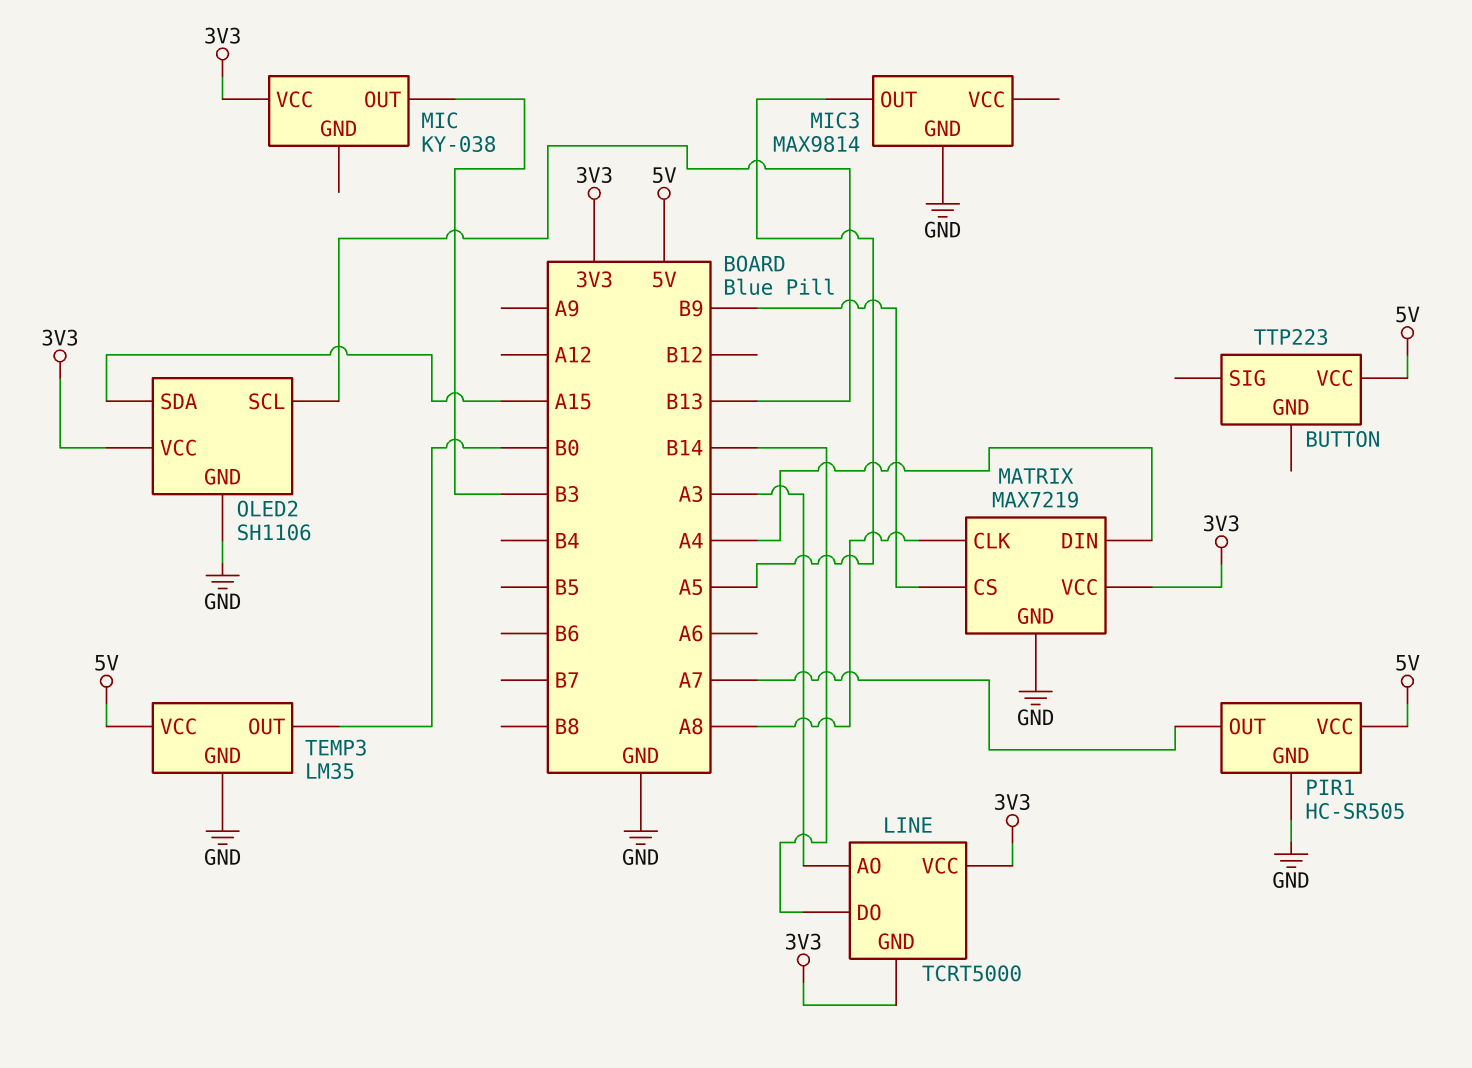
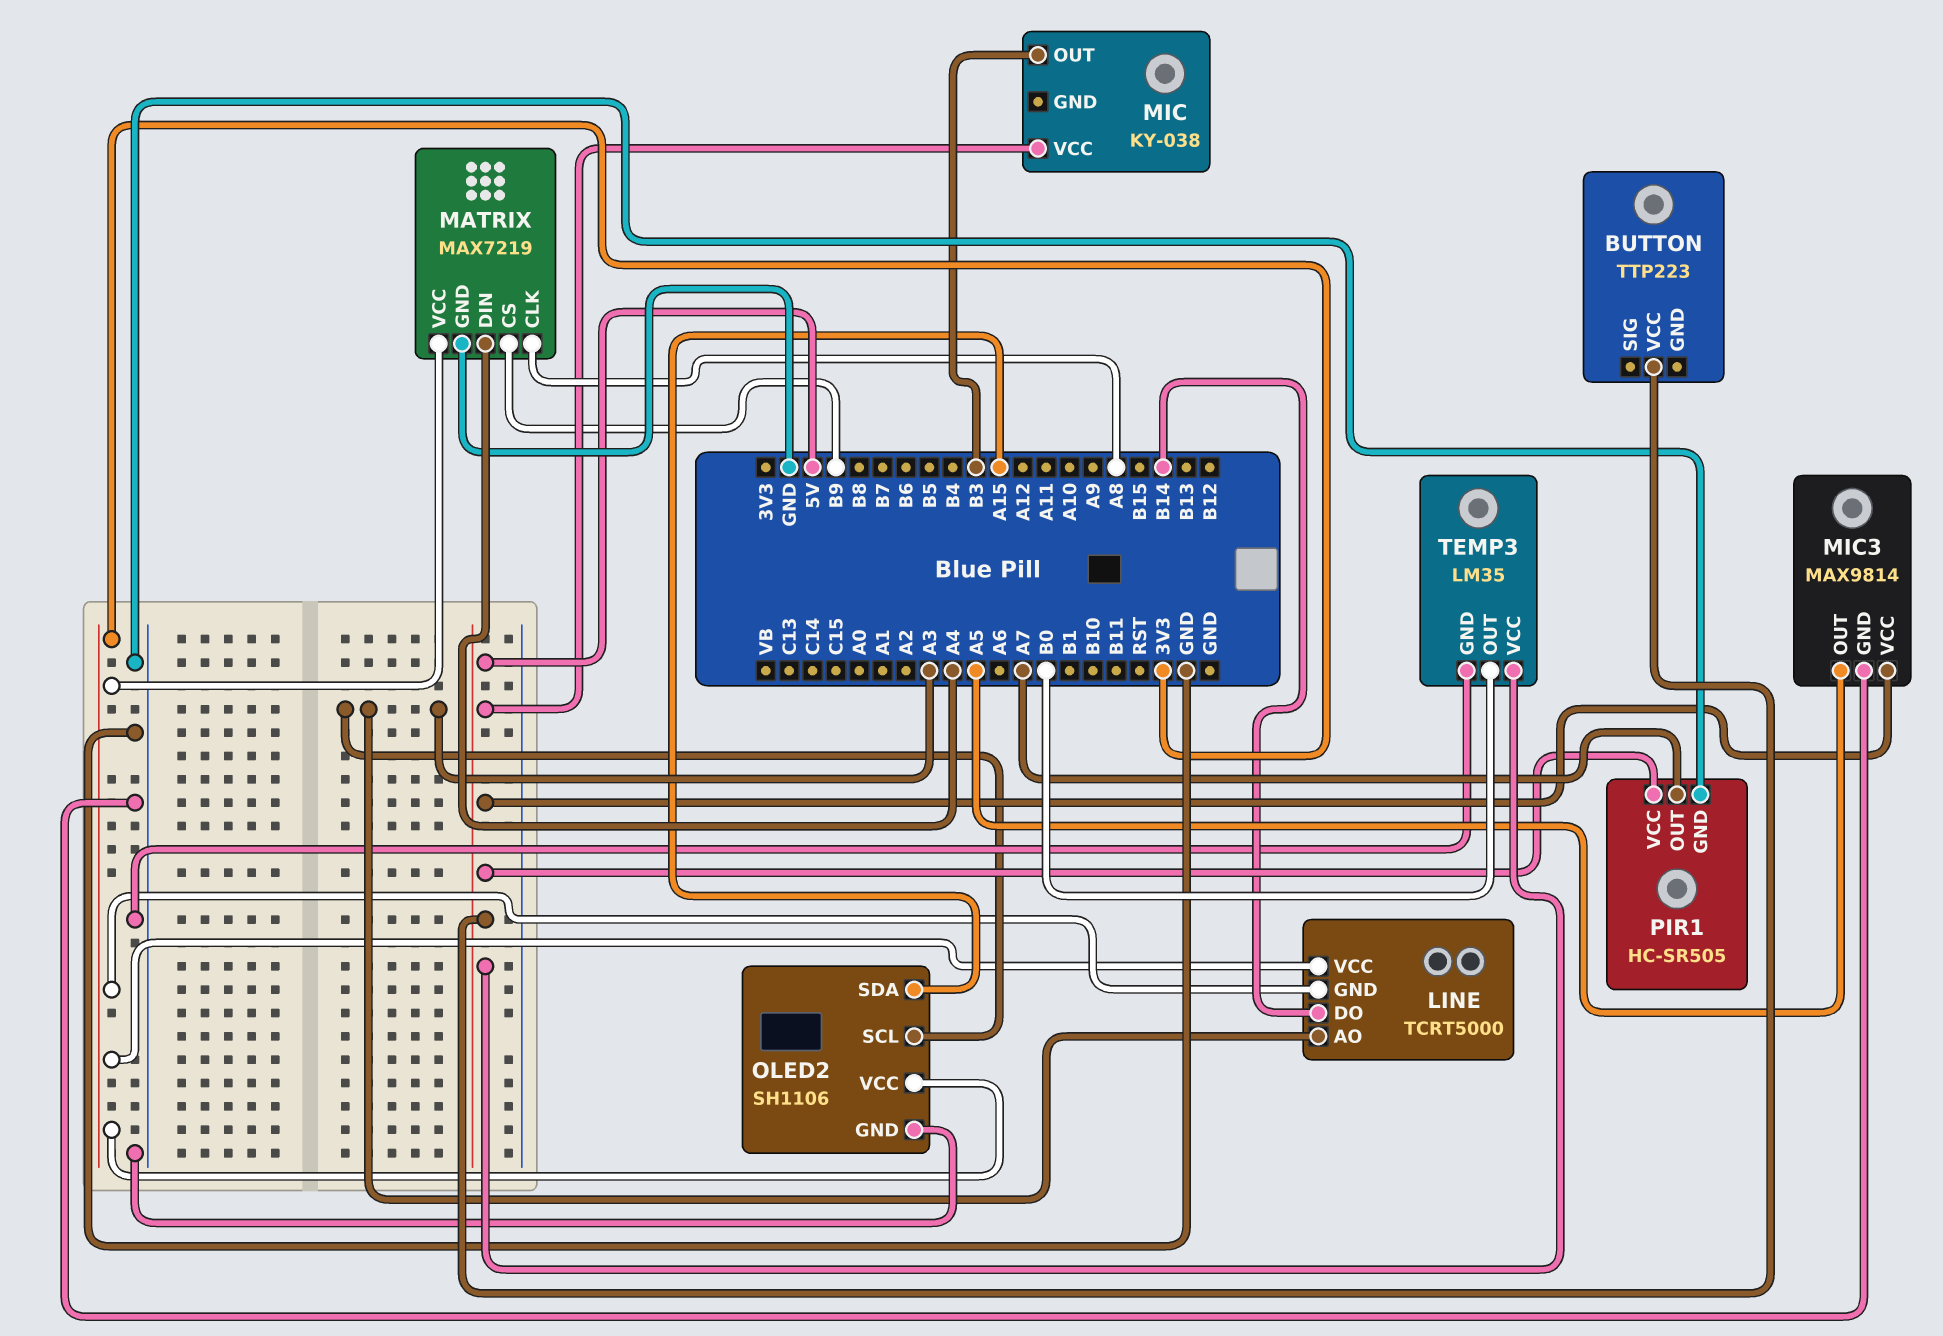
MIC pin VCC: 3V3 -> 5V
MIC3 pin VCC: none -> 5V
OLED2 pin SCL: B13 -> A3

